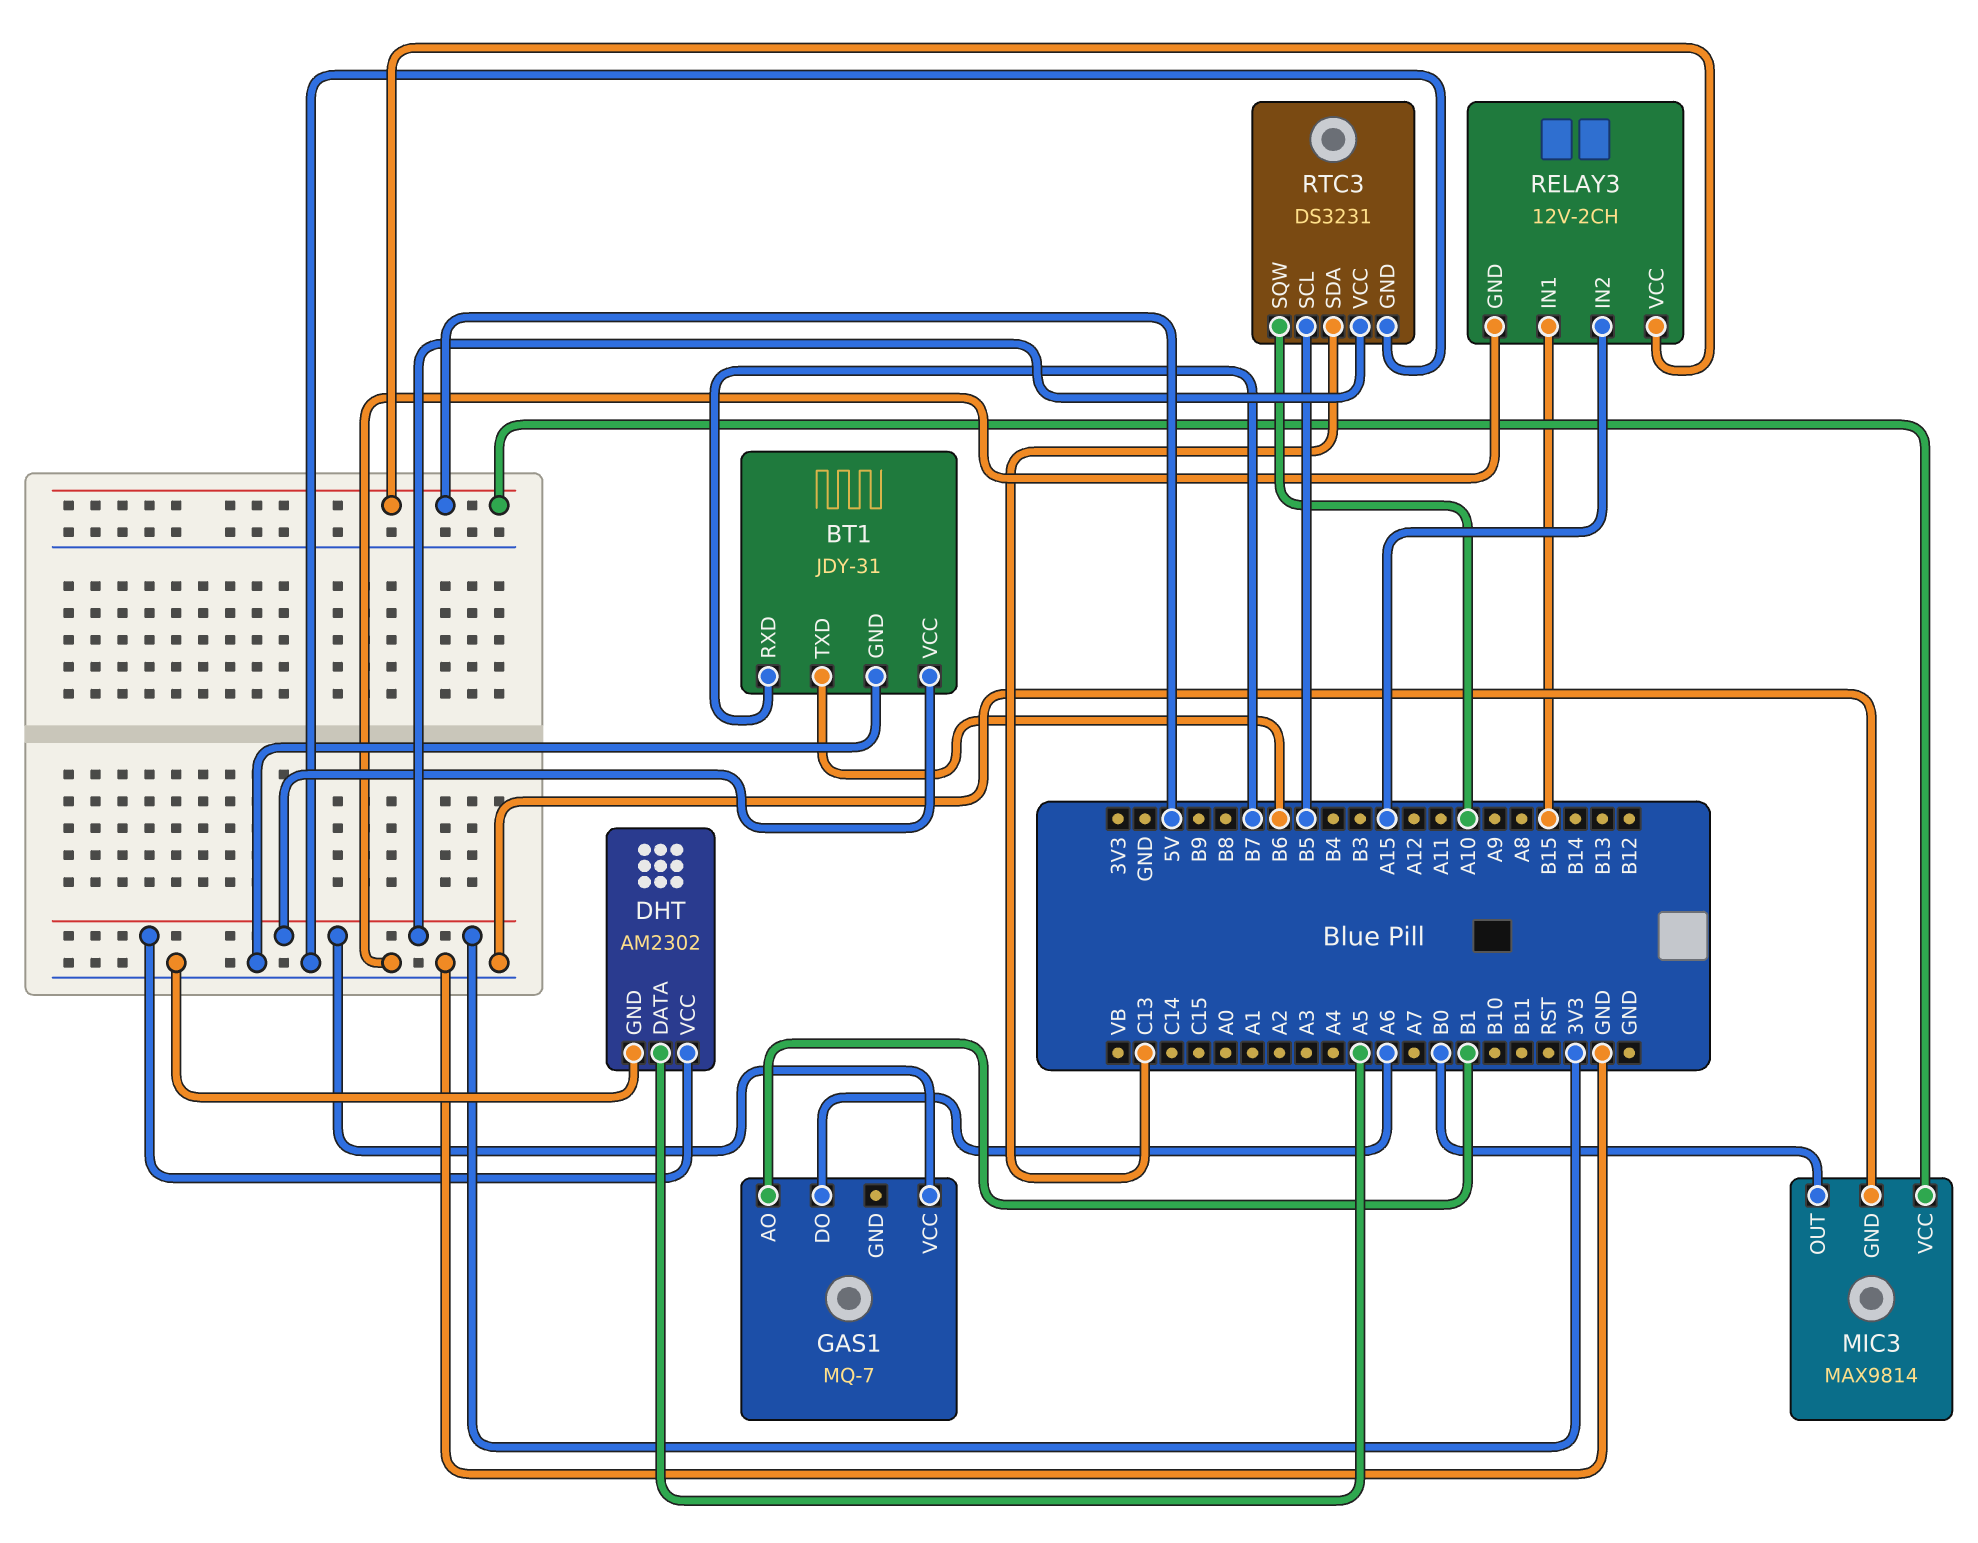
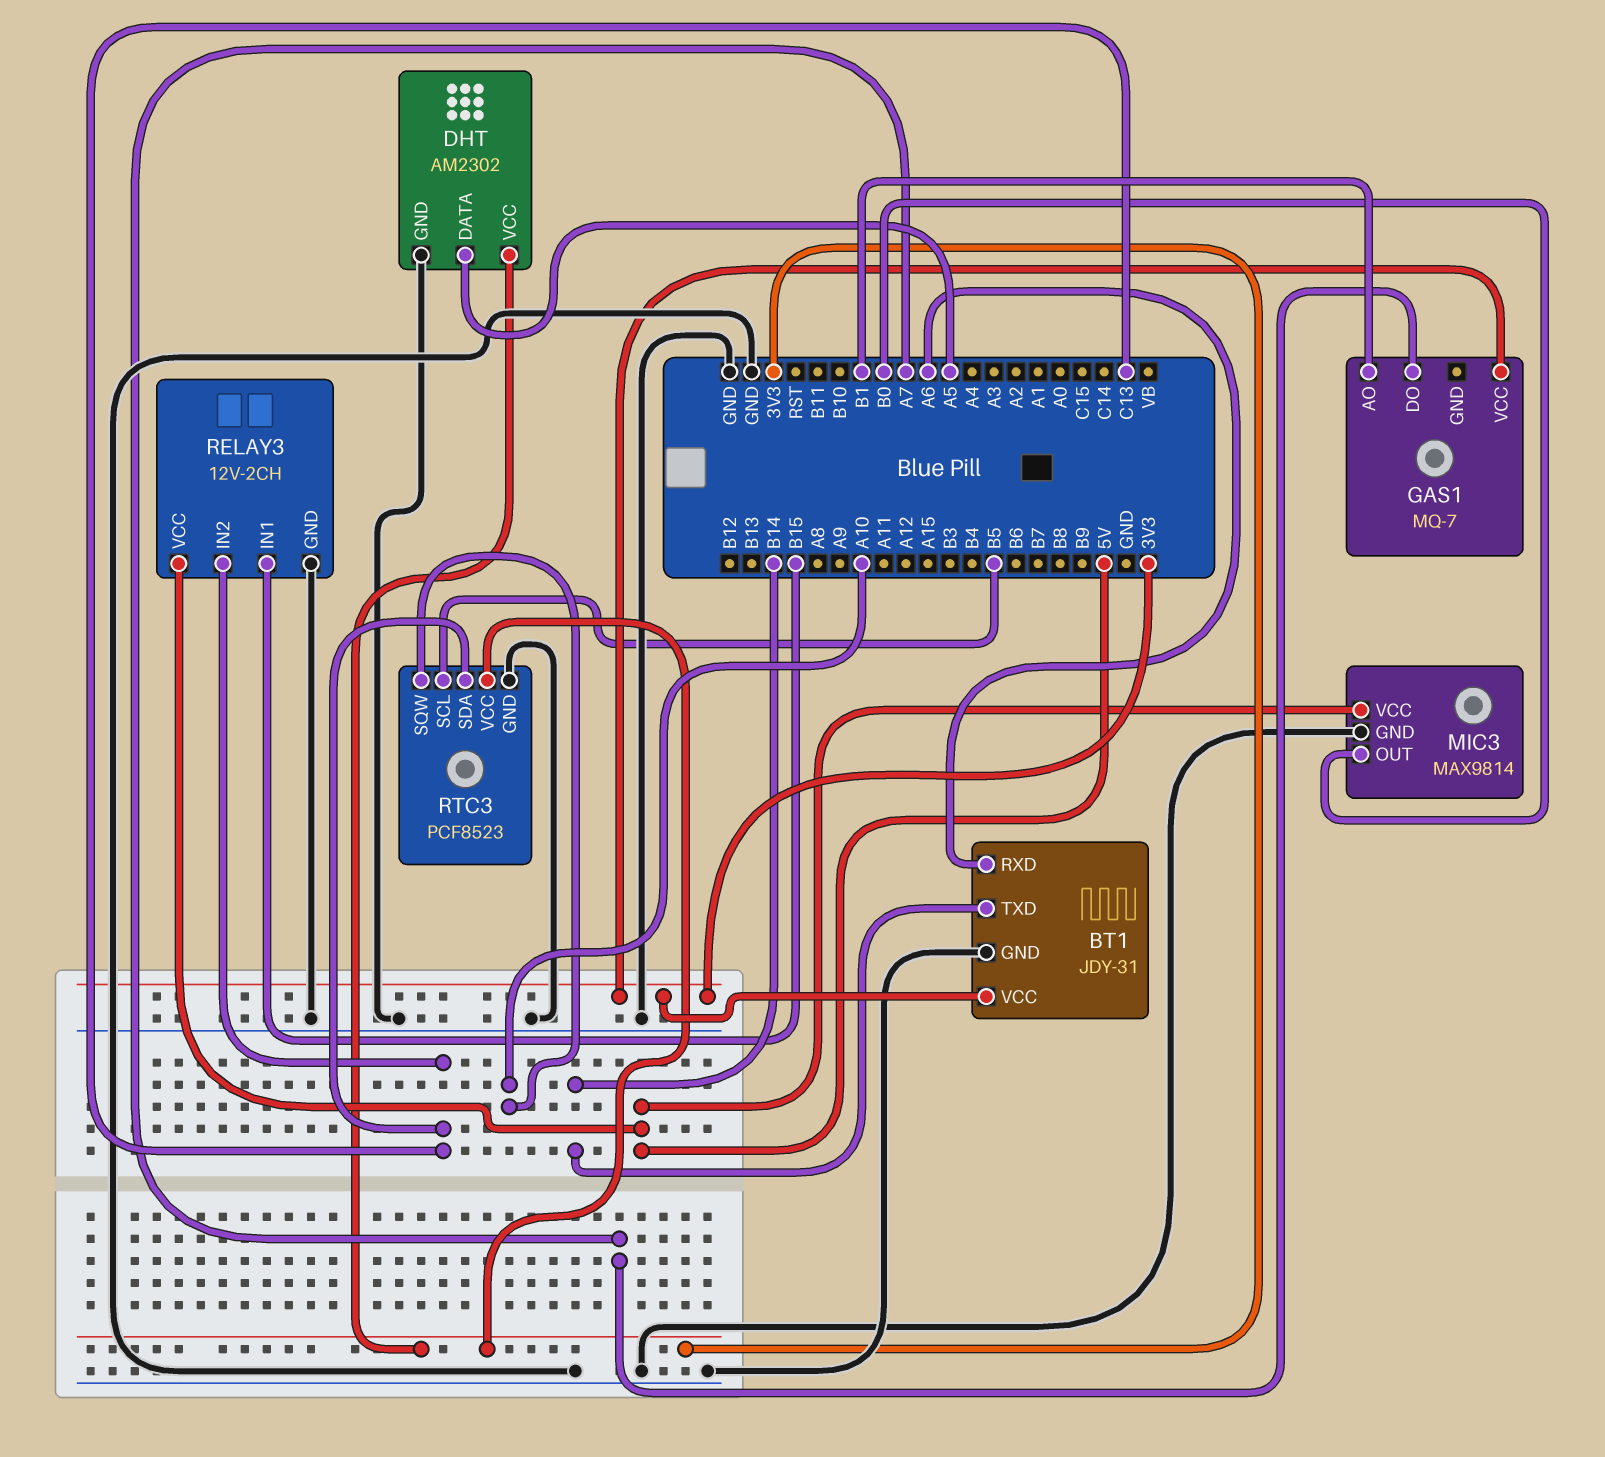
BT1 pin RXD: B7 -> A6
BT1 pin TXD: B6 -> B14
GAS1 pin DO: A6 -> A7
RELAY3 pin IN2: A15 -> C13
RTC3: DS3231 -> PCF8523

